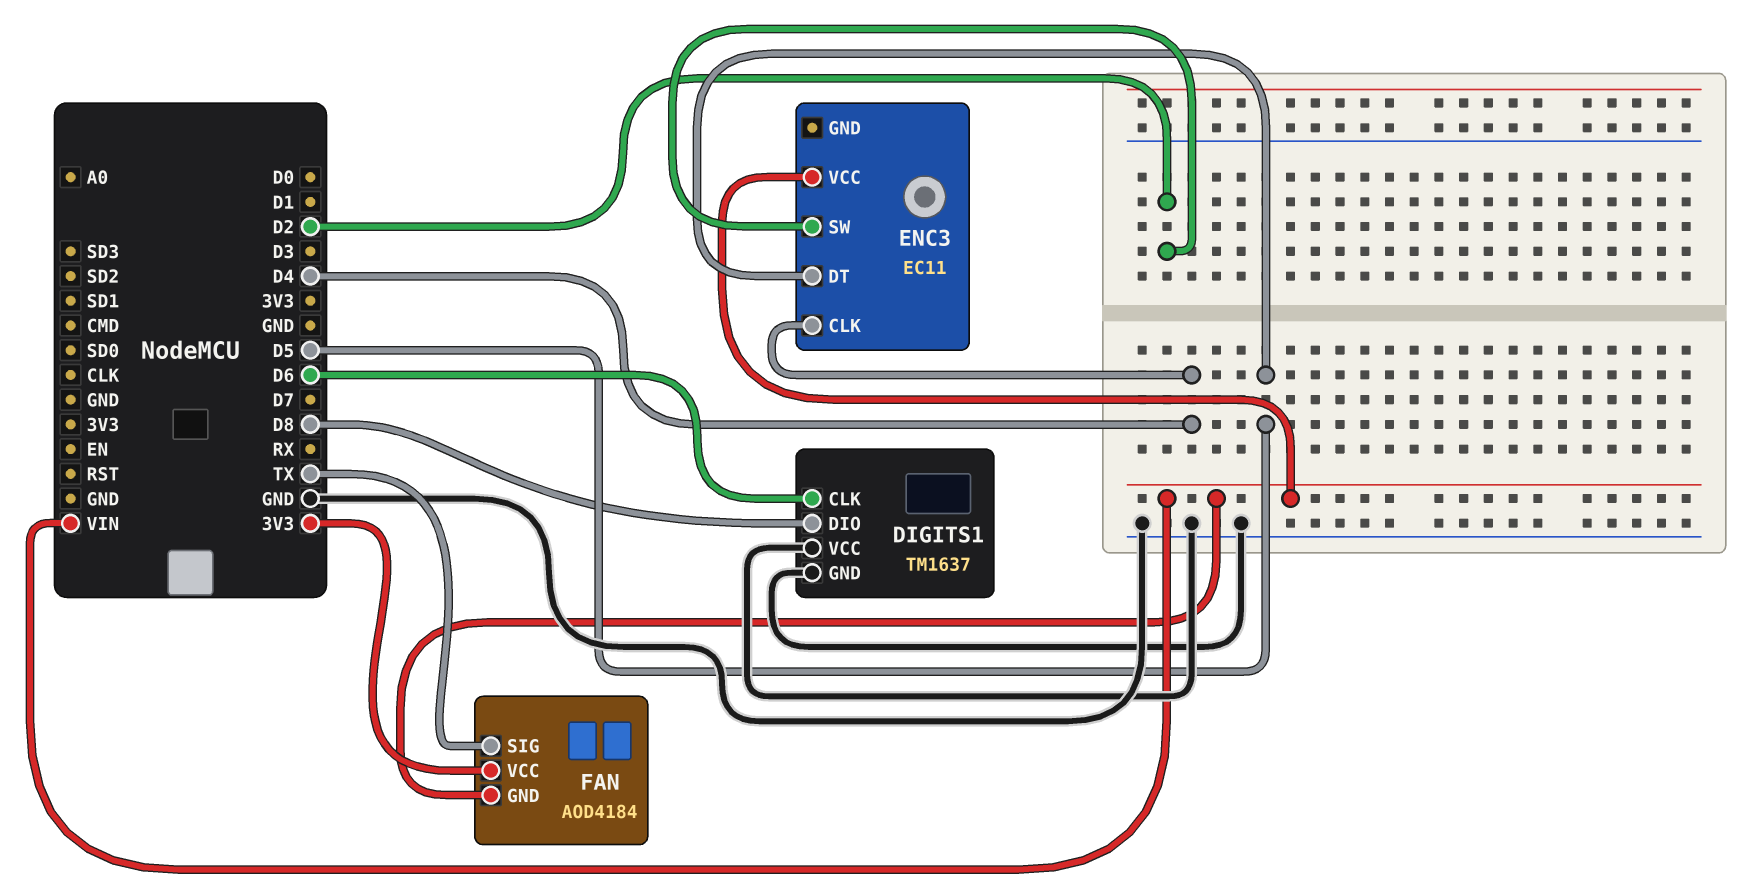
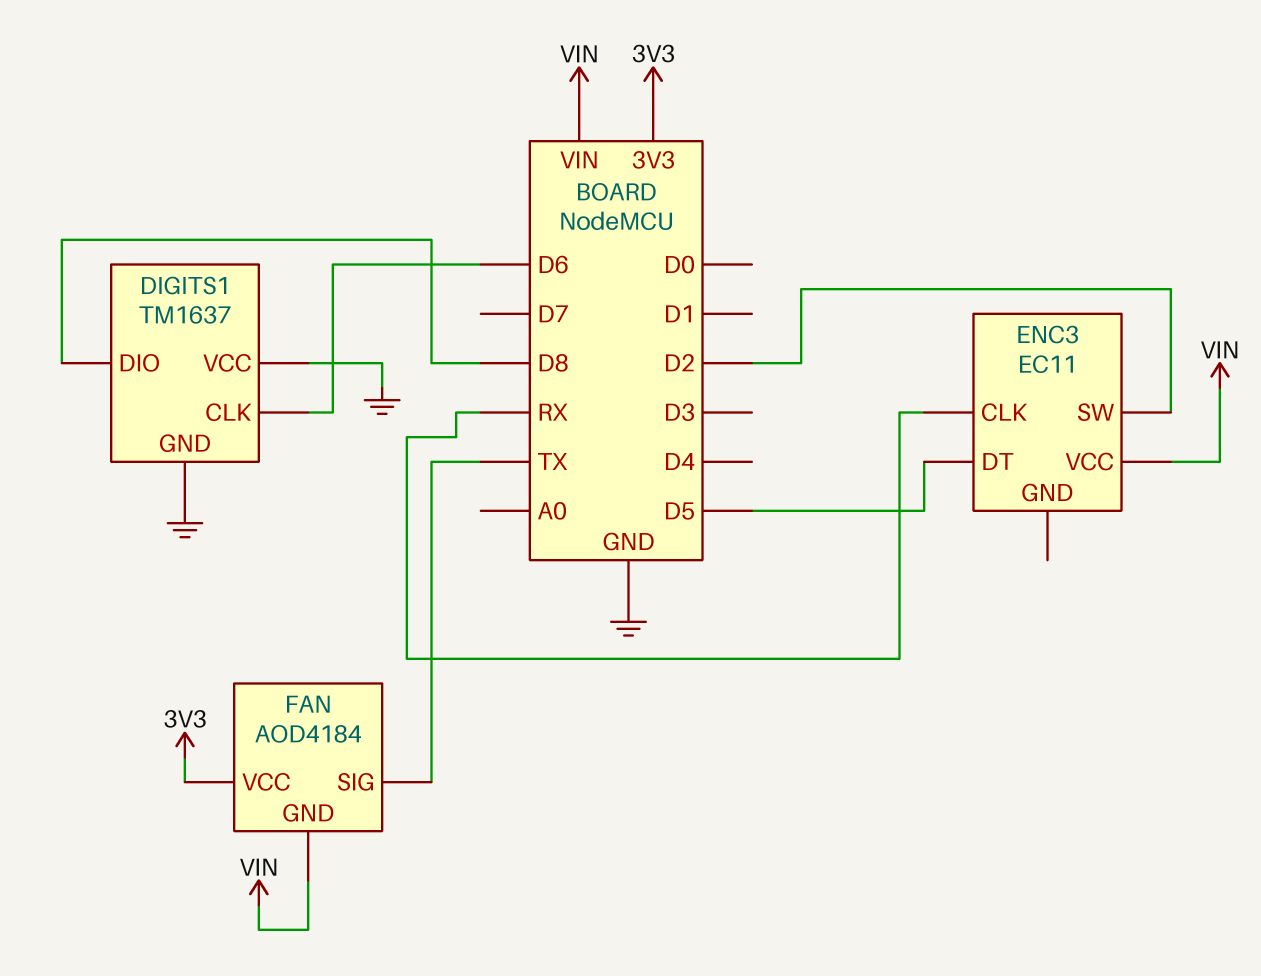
ENC3 pin CLK: D4 -> RX

